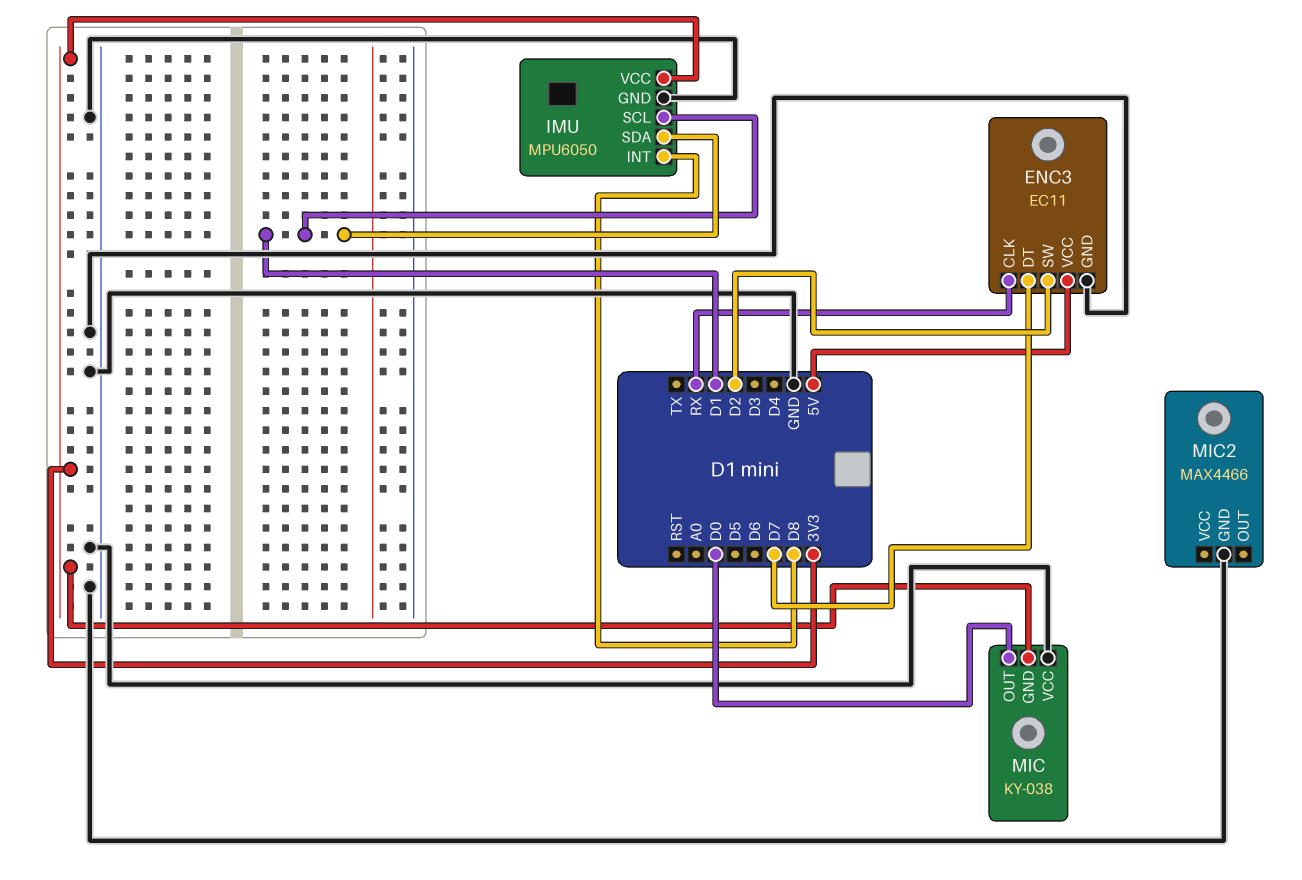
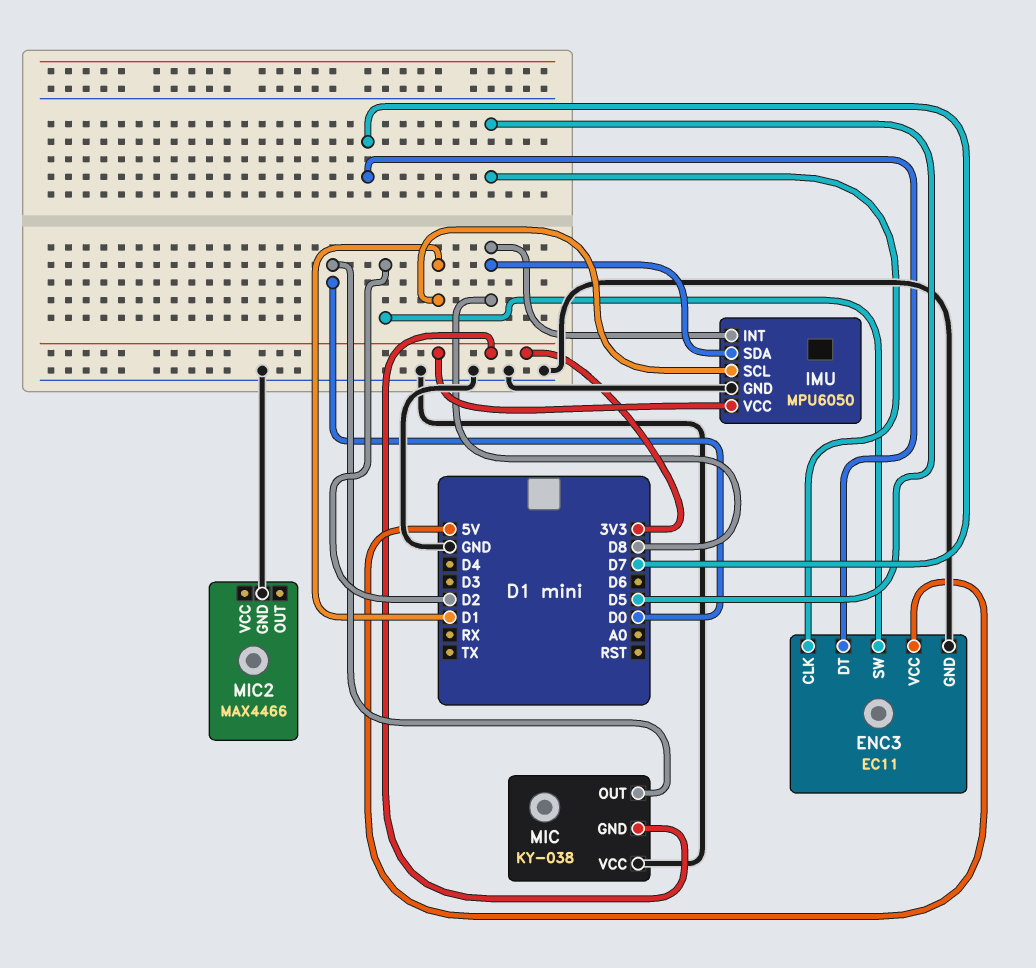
ENC3 pin CLK: RX -> D5
IMU pin SDA: D1 -> D8

